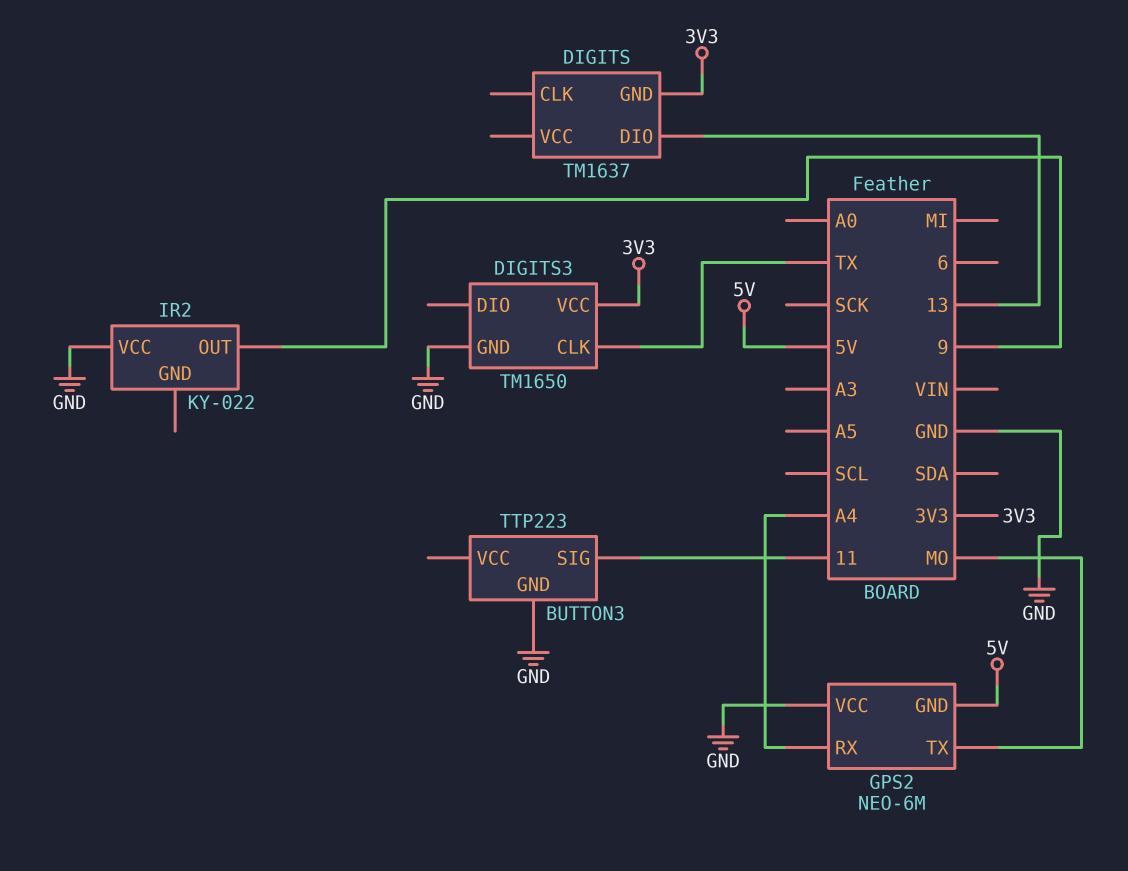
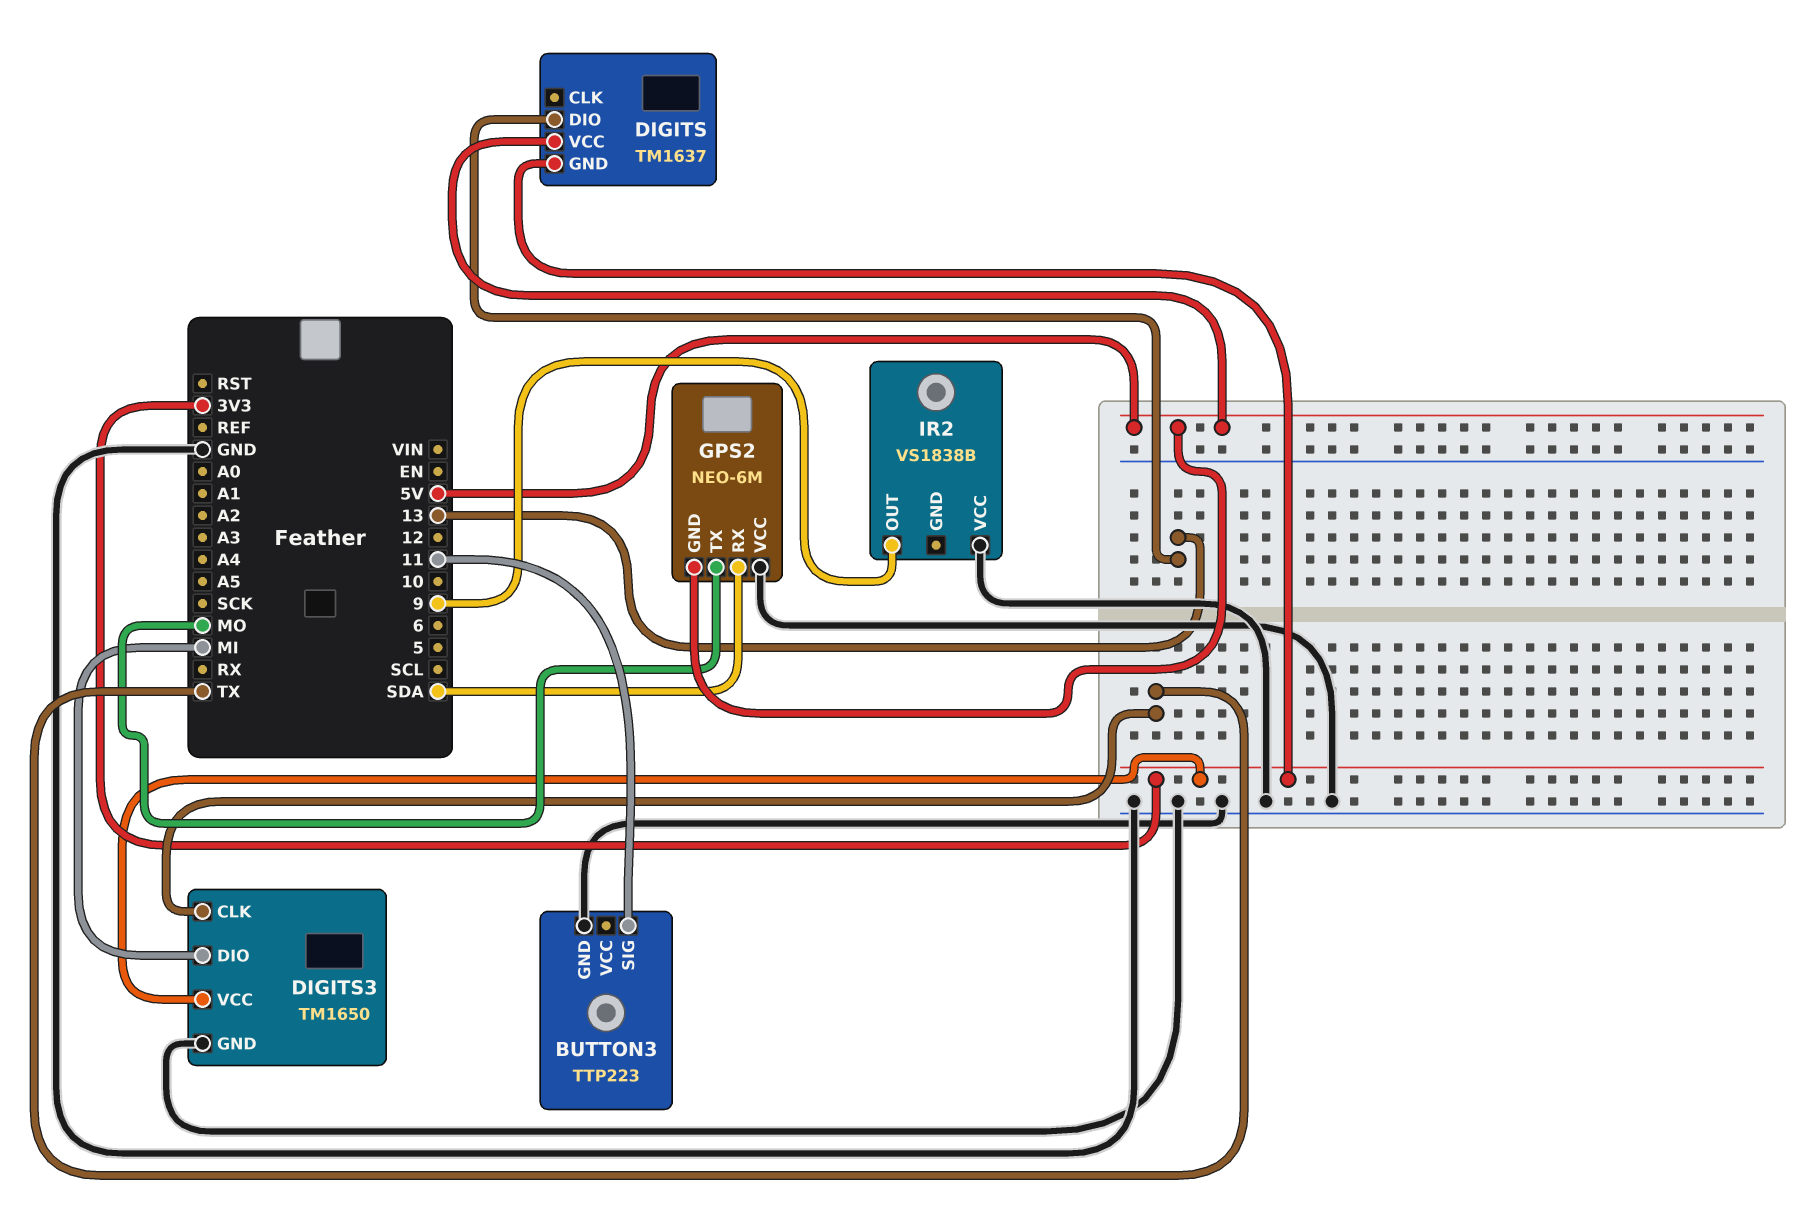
DIGITS pin VCC: none -> 5V
DIGITS3 pin DIO: none -> MI
GPS2 pin RX: A4 -> SDA
IR2: KY-022 -> VS1838B

